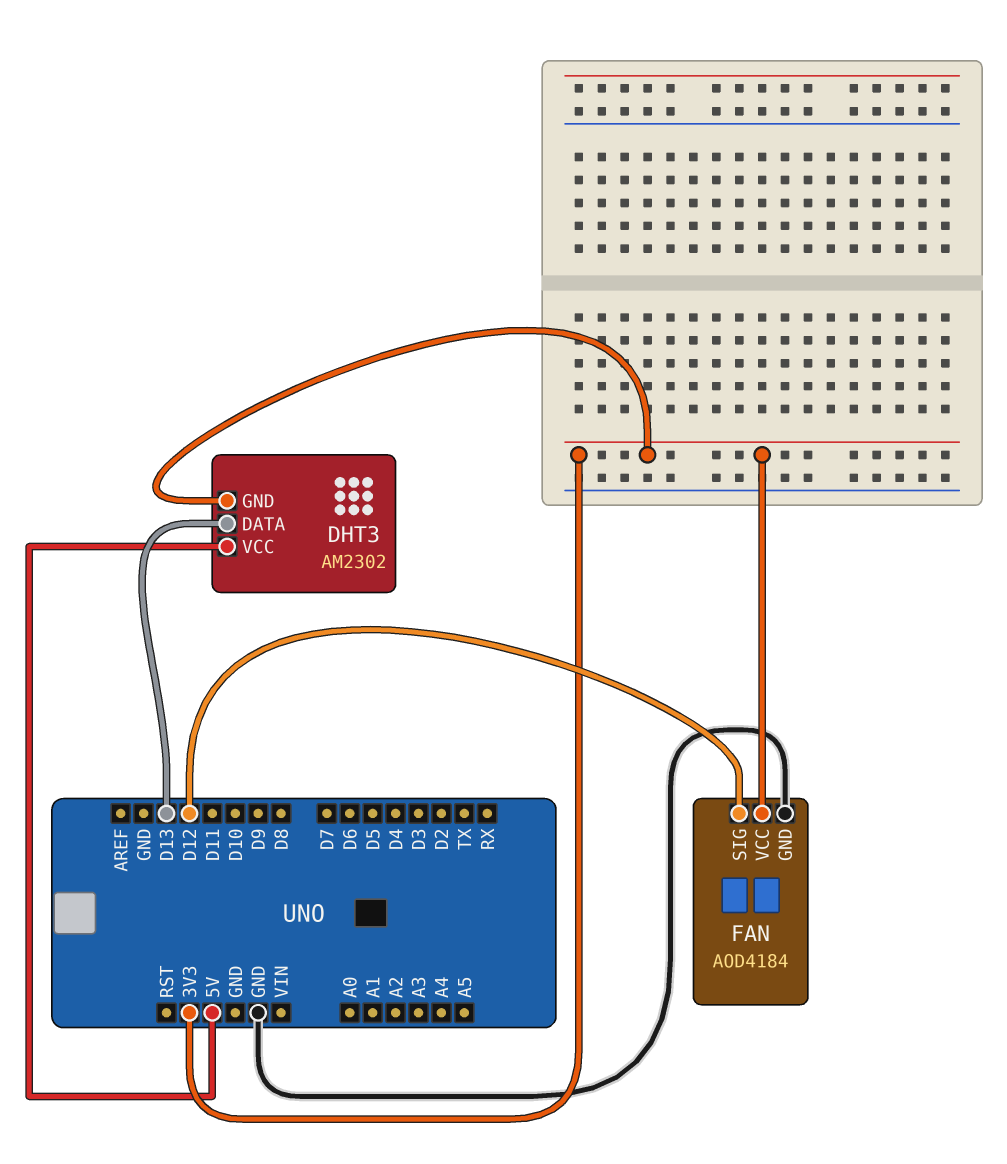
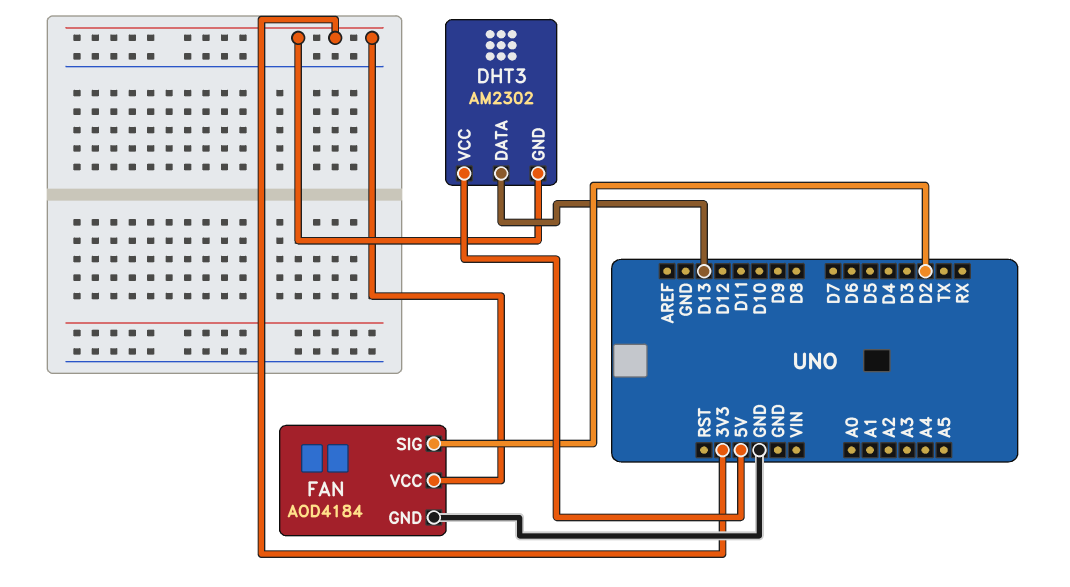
FAN pin SIG: D12 -> D2

